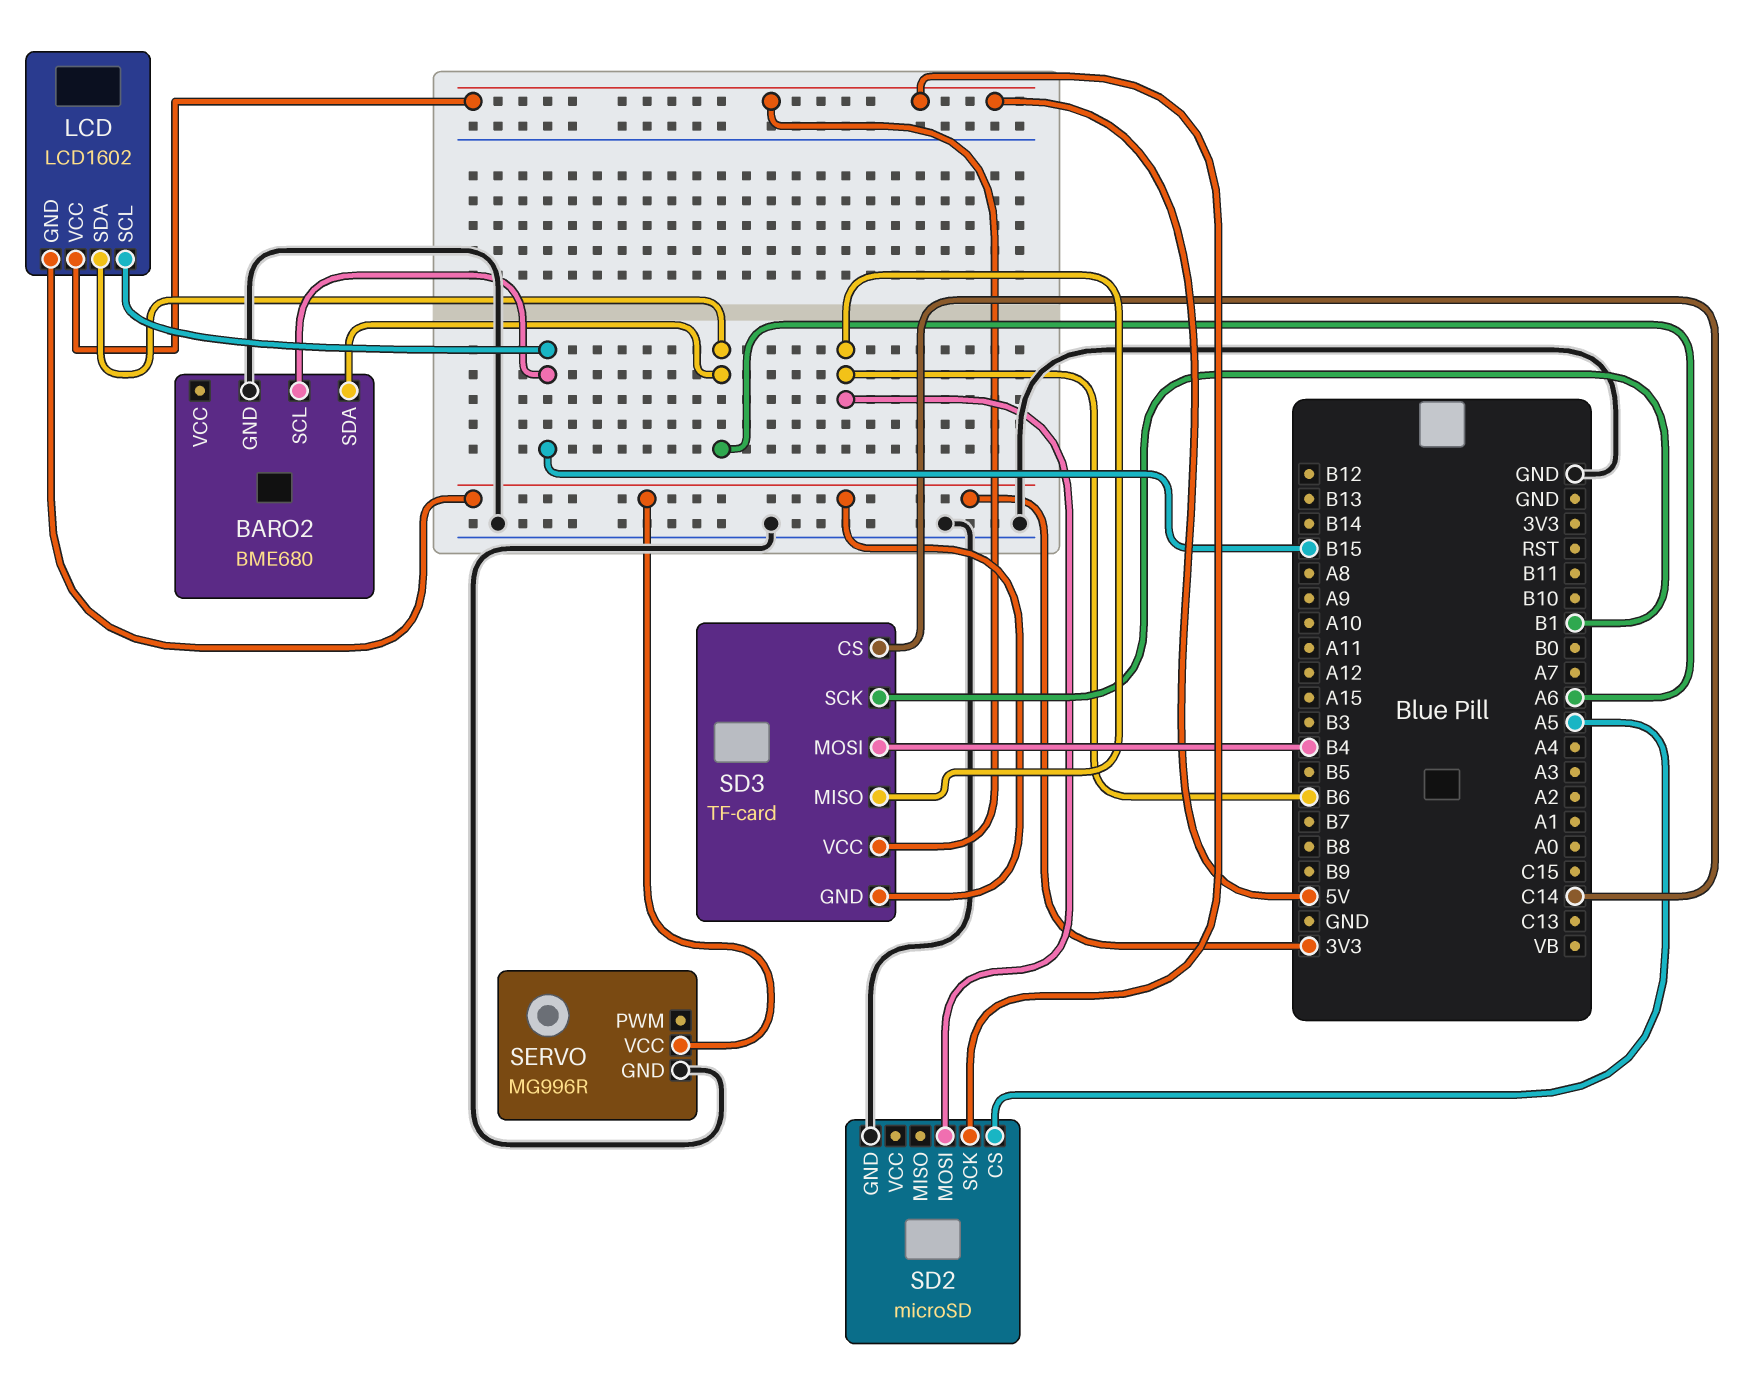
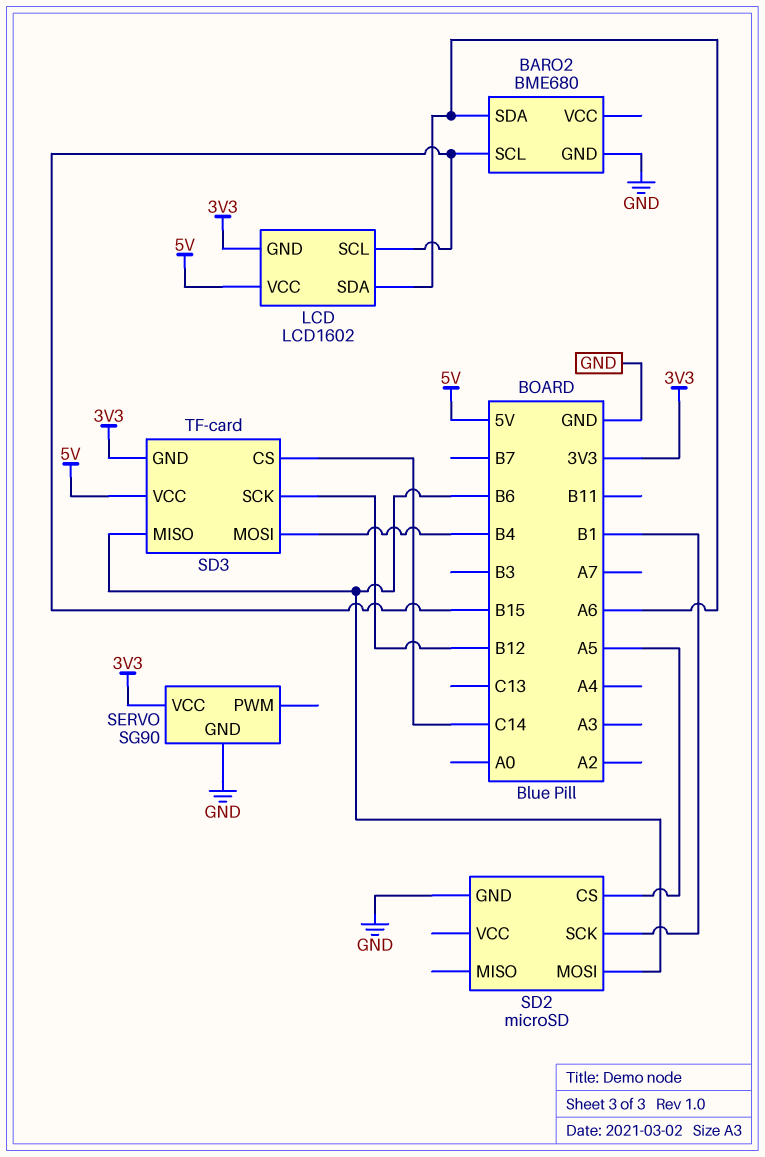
SD2 pin SCK: 5V -> B1
SD3 pin SCK: B1 -> B12
SERVO: MG996R -> SG90

